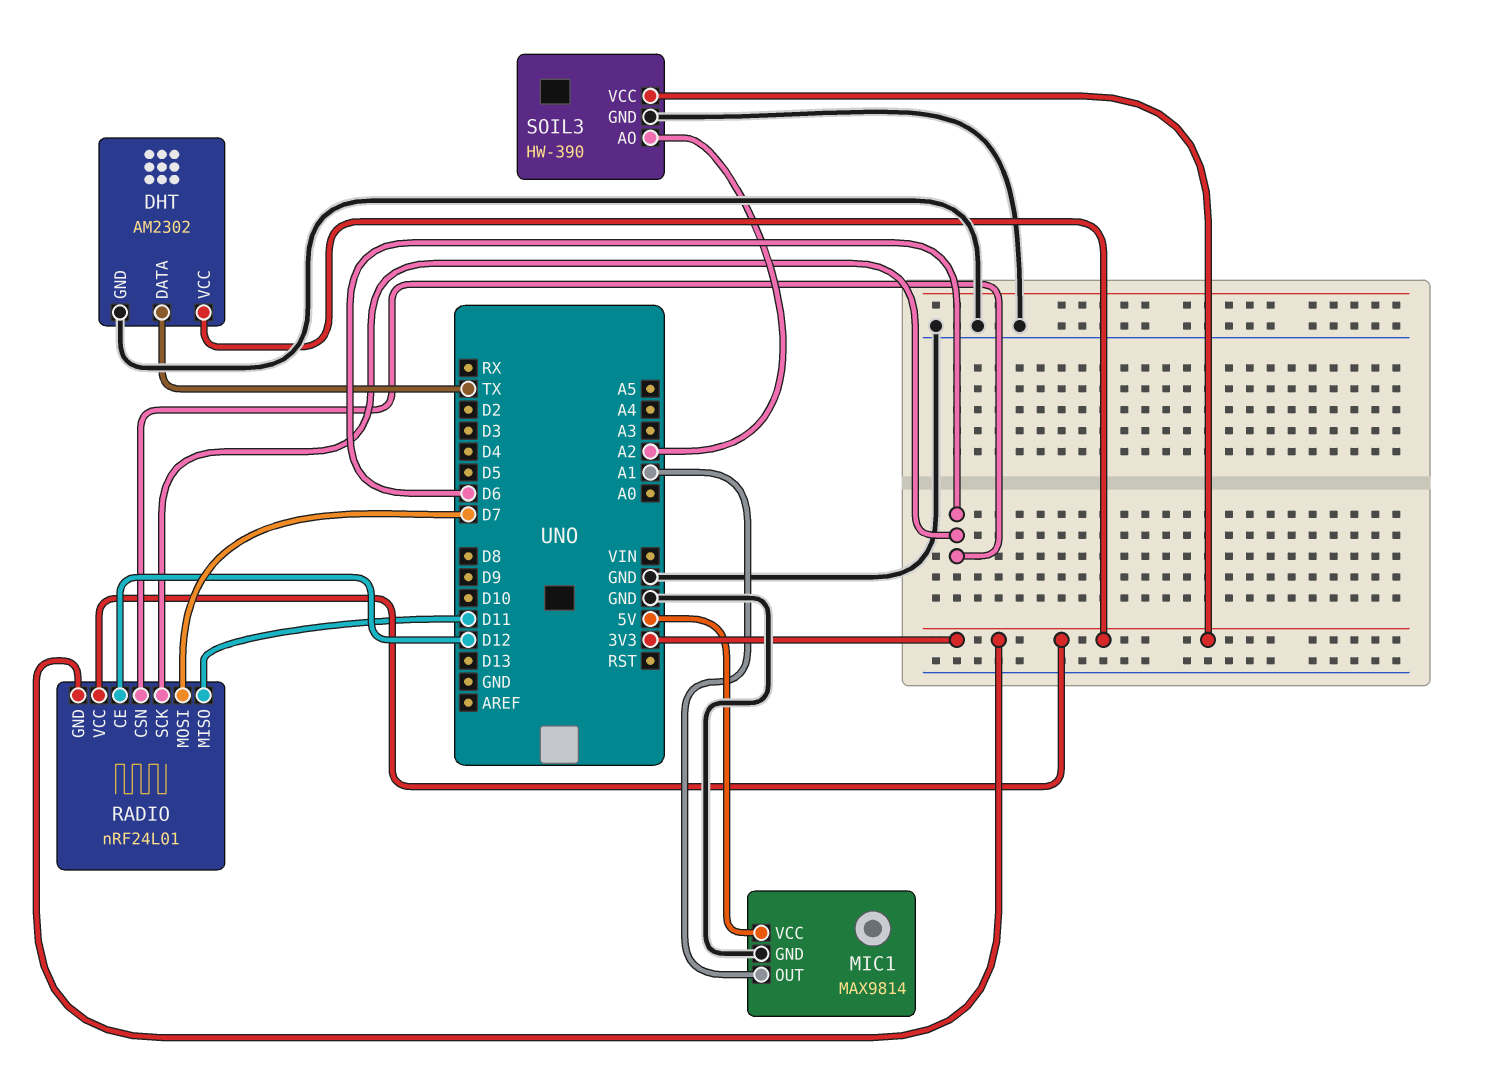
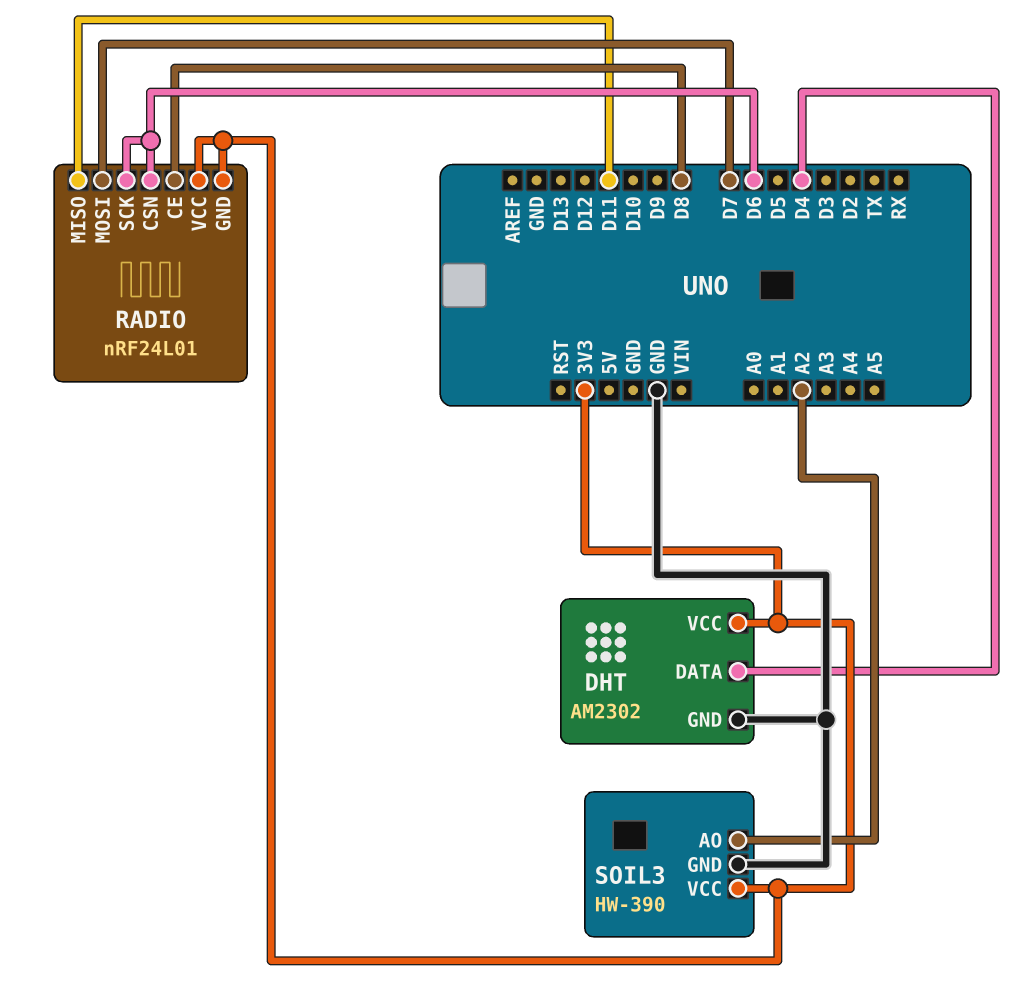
DHT pin DATA: TX -> D4
MIC1: MAX9814 -> none
MIC1 pin GND: GND -> none
MIC1 pin OUT: A1 -> none
MIC1 pin VCC: 5V -> none
RADIO pin CE: D12 -> D8

